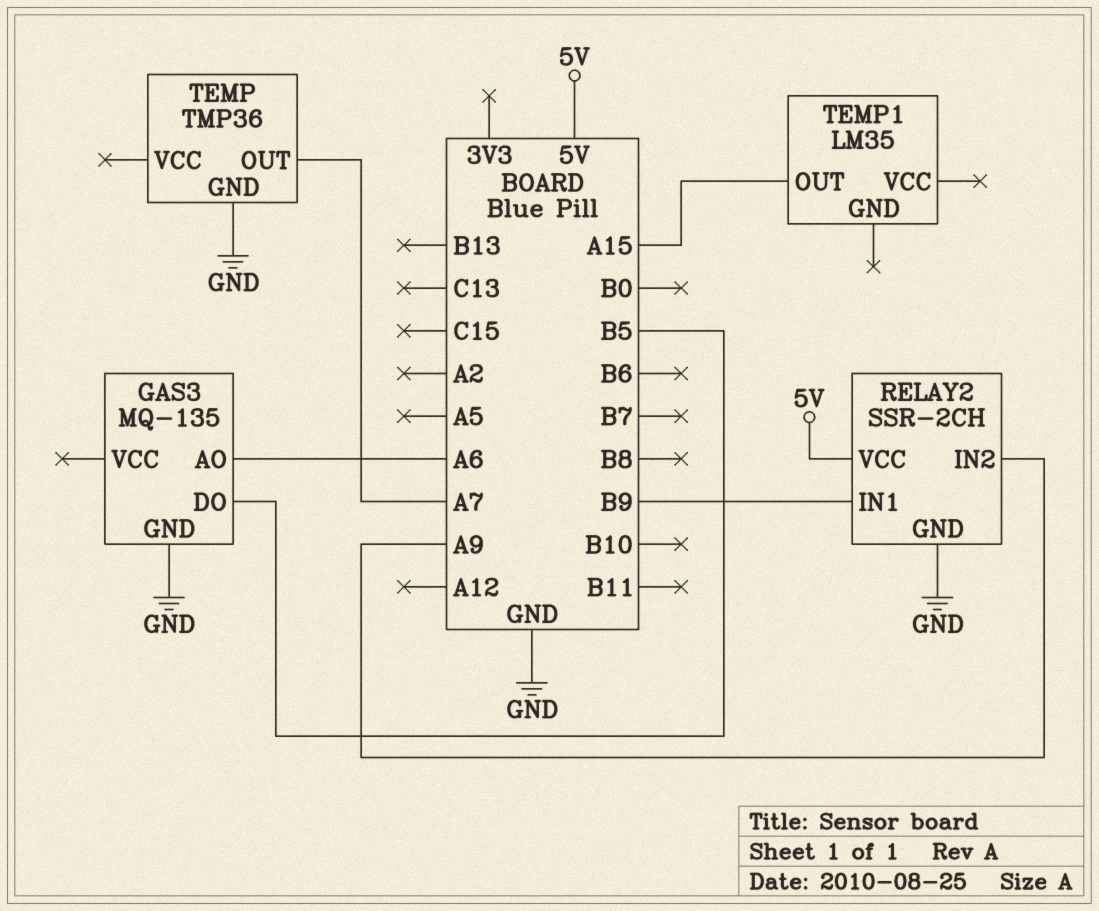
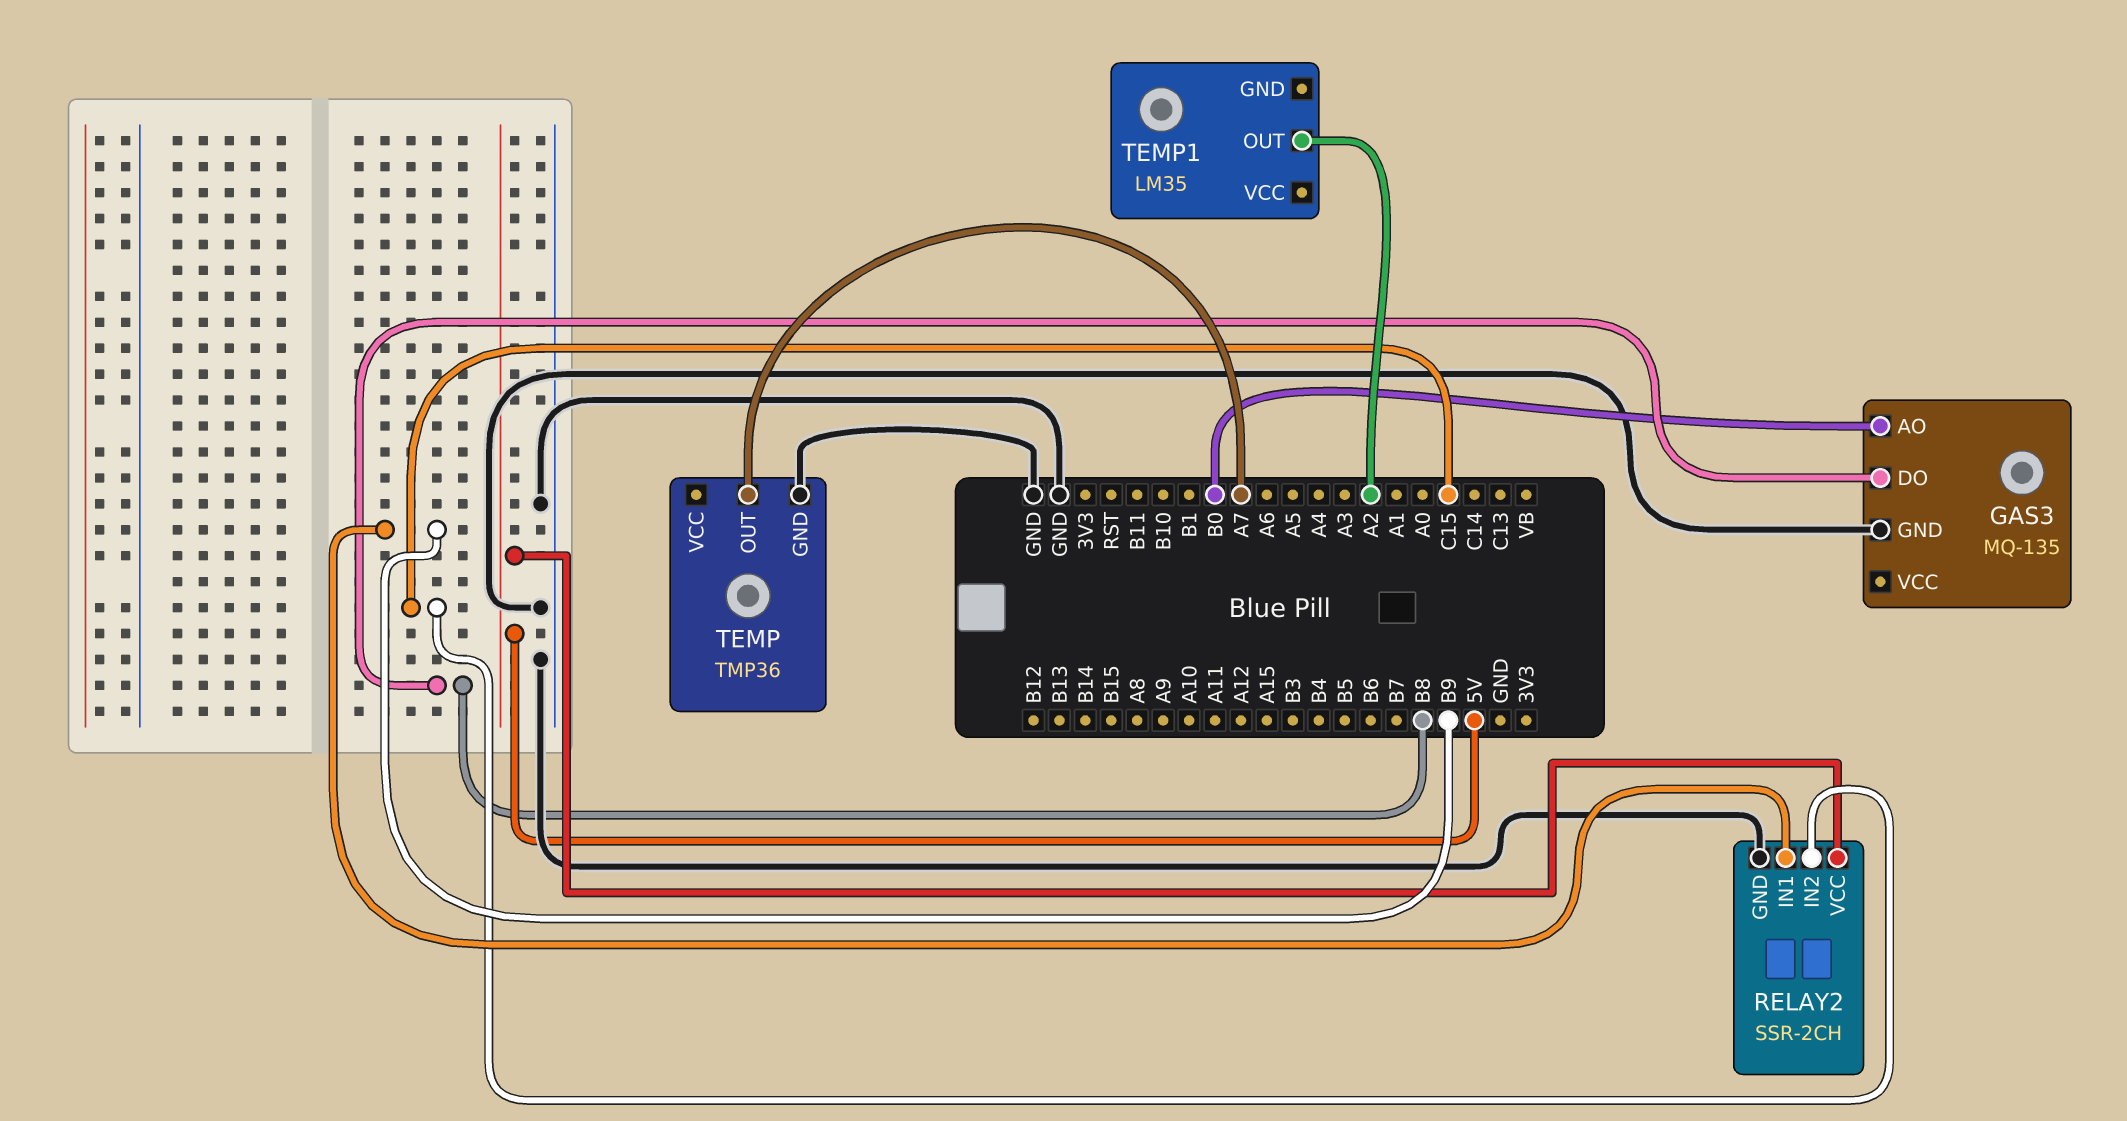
GAS3 pin AO: A6 -> B0
GAS3 pin DO: B5 -> B8
RELAY2 pin IN2: A9 -> C15
TEMP1 pin OUT: A15 -> A2

